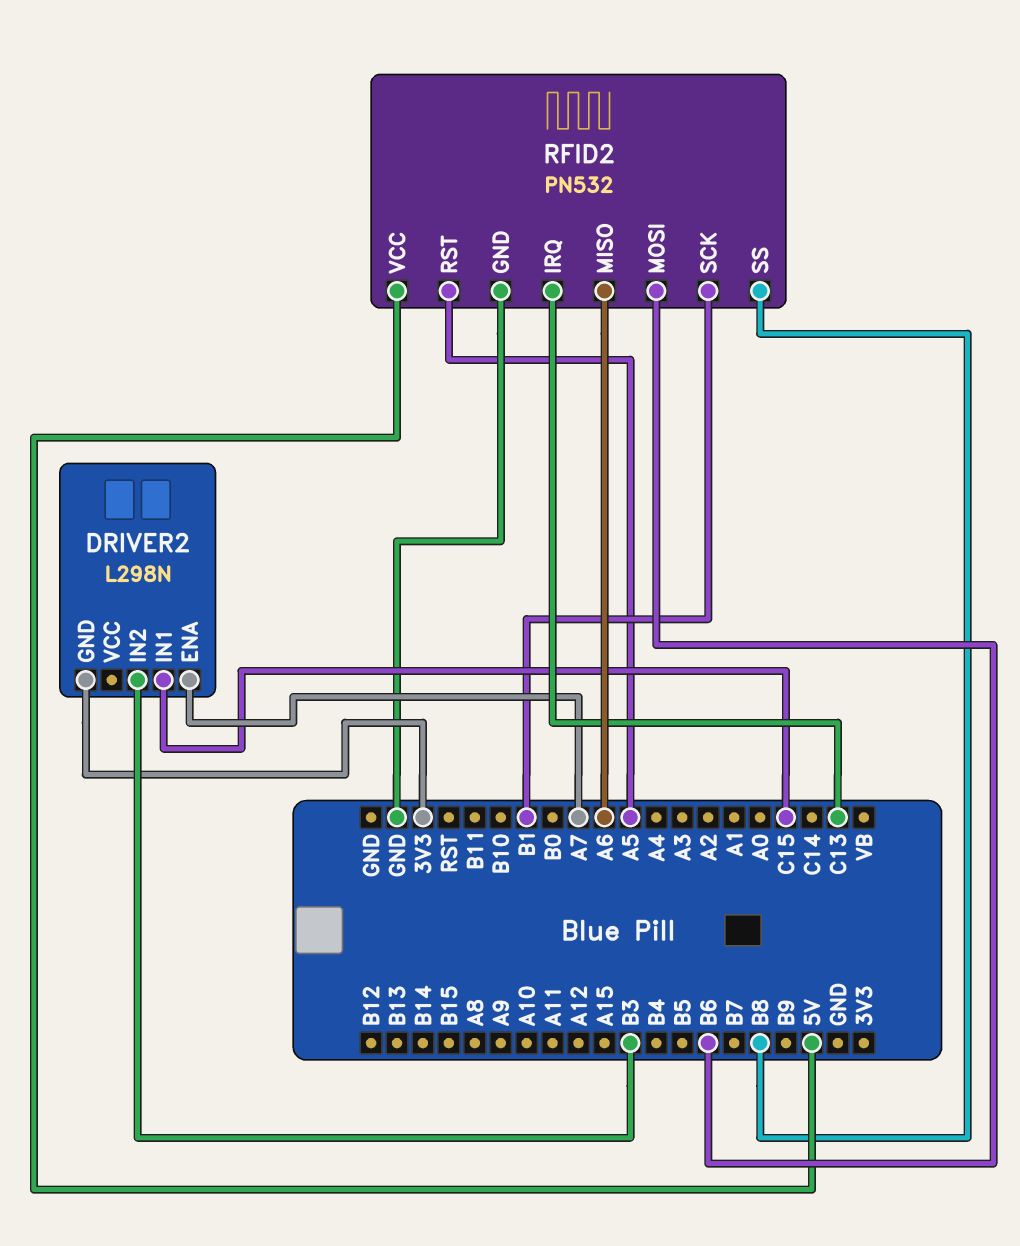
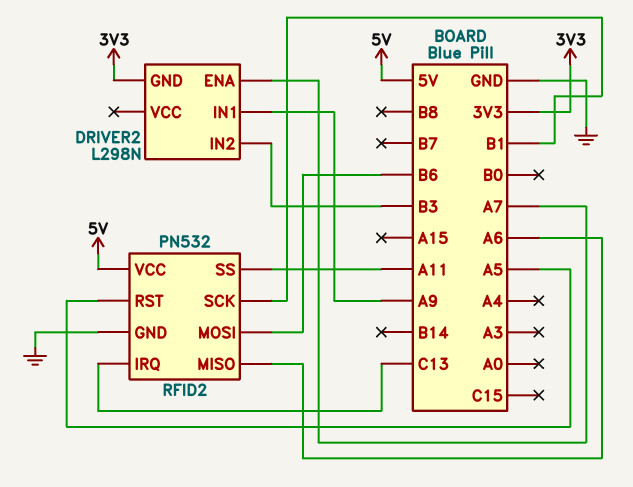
DRIVER2 pin IN1: C15 -> A9
RFID2 pin SS: B8 -> A11

